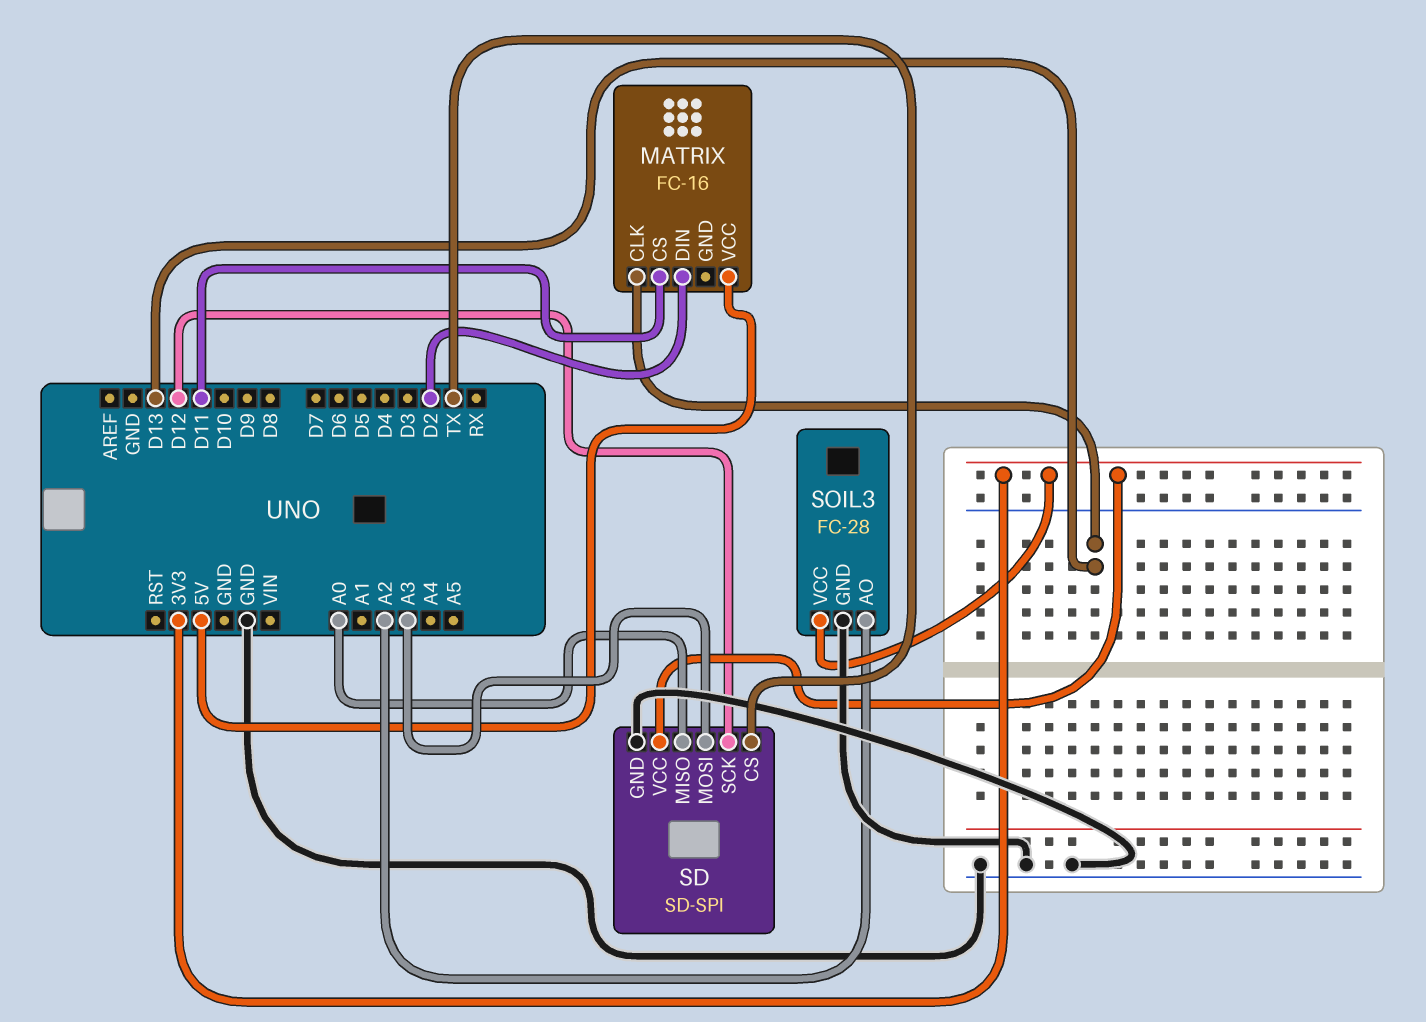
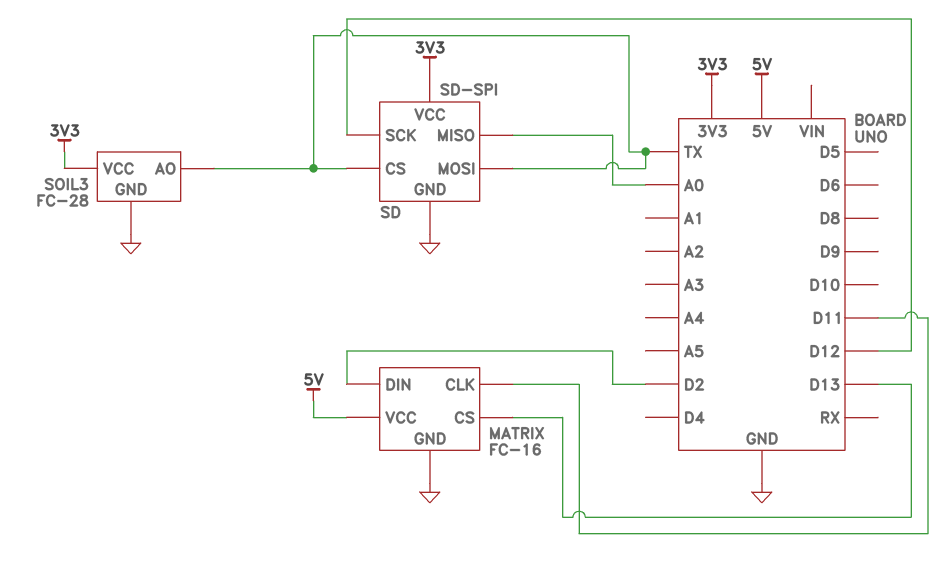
MATRIX pin CLK: D13 -> D11
MATRIX pin CS: D11 -> D13
MATRIX pin GND: none -> GND
SD pin MOSI: A3 -> TX
SOIL3 pin AO: A2 -> TX

